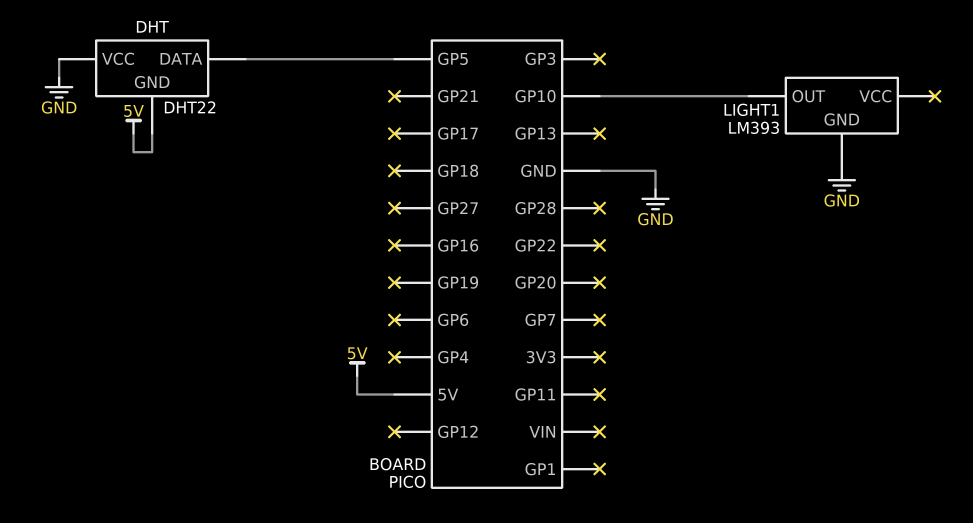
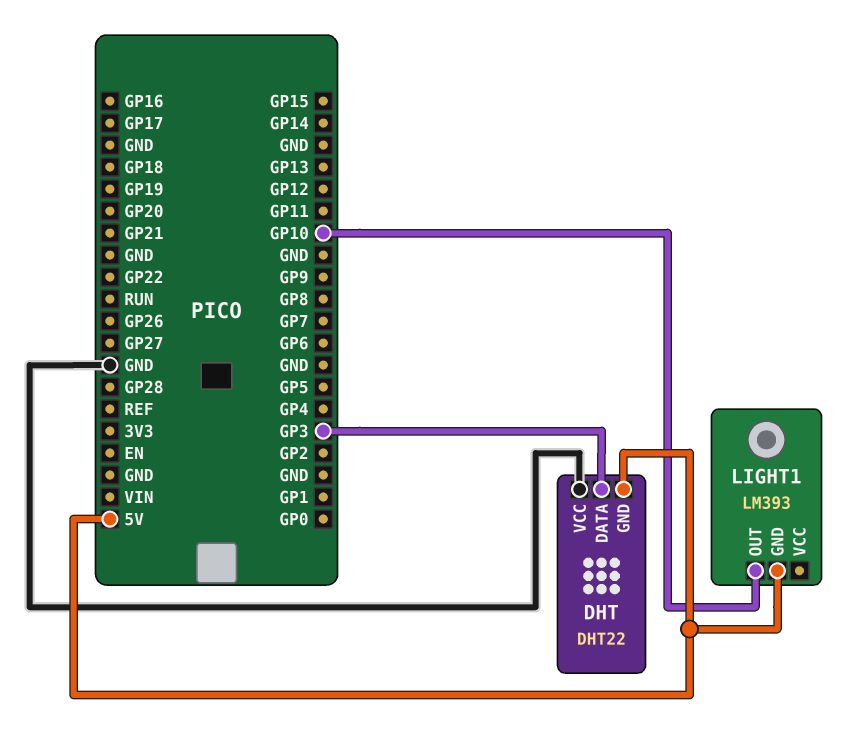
DHT pin DATA: GP5 -> GP3
LIGHT1 pin GND: GND -> 5V

